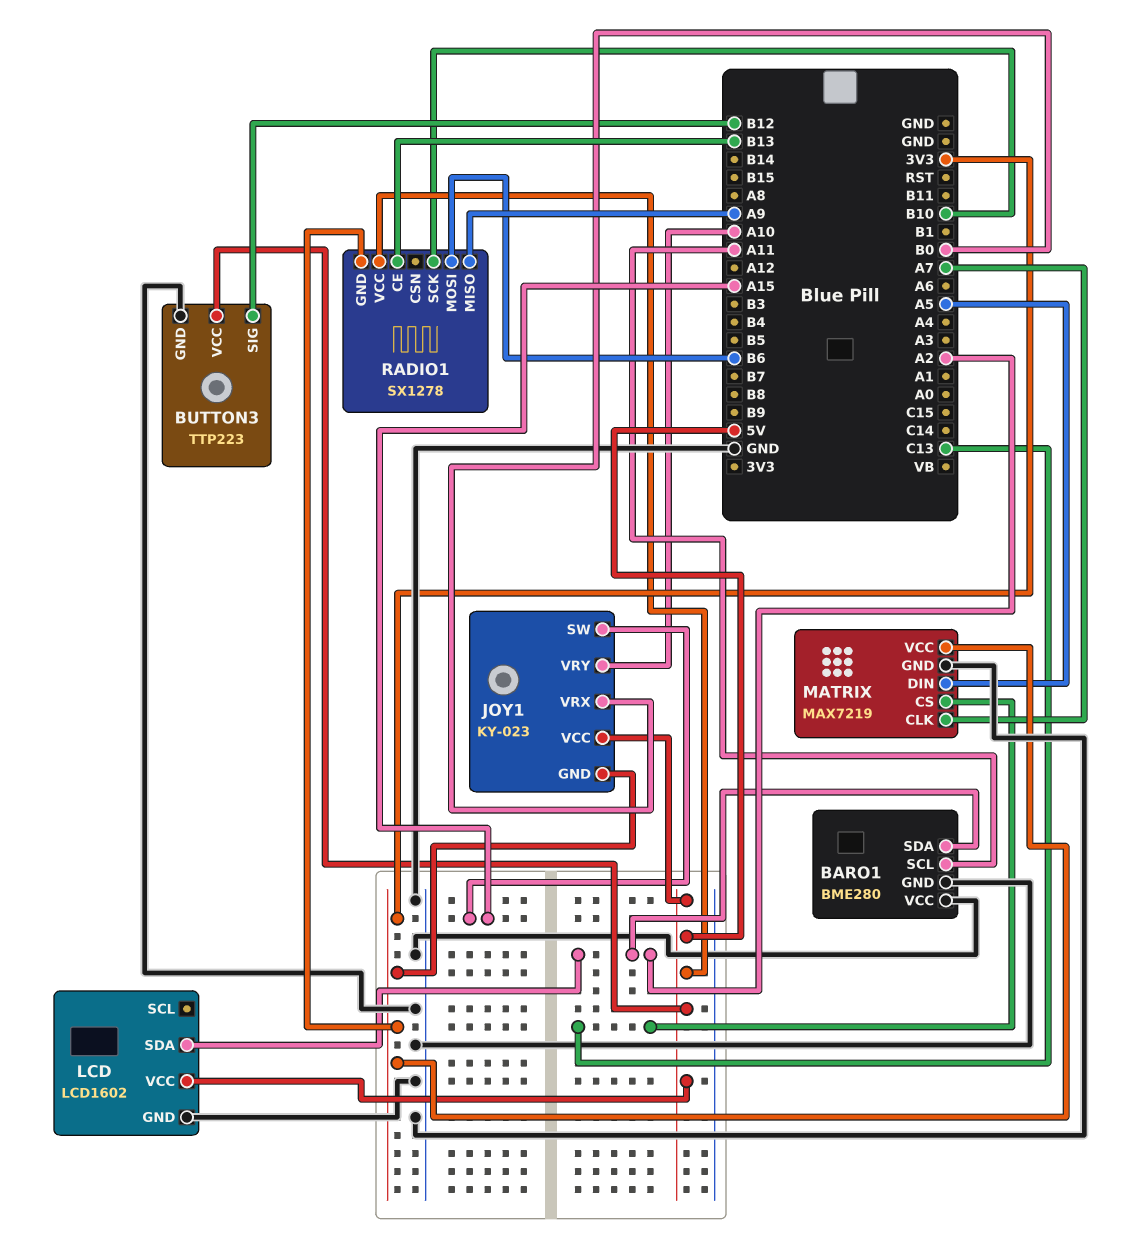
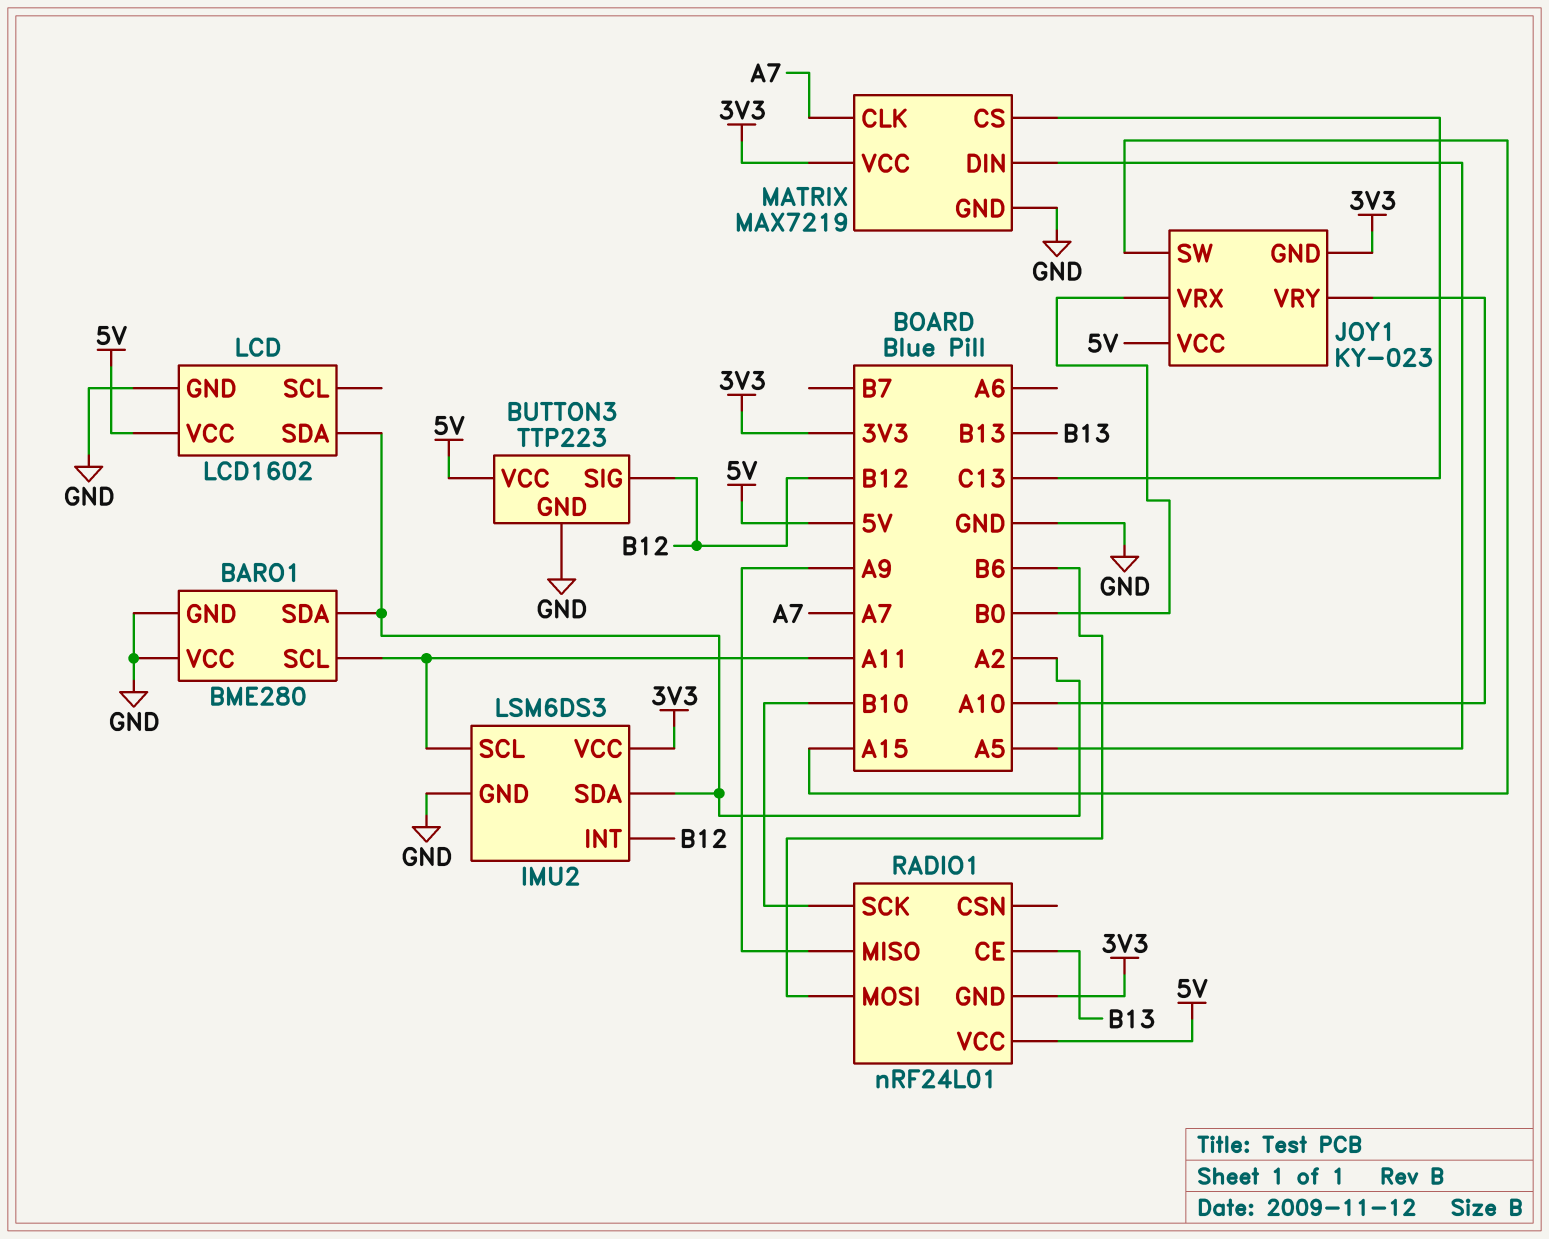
IMU2: none -> LSM6DS3
IMU2 pin GND: none -> GND
IMU2 pin INT: none -> B12
IMU2 pin SCL: none -> A11
IMU2 pin SDA: none -> A2
IMU2 pin VCC: none -> 3V3
RADIO1: SX1278 -> nRF24L01

